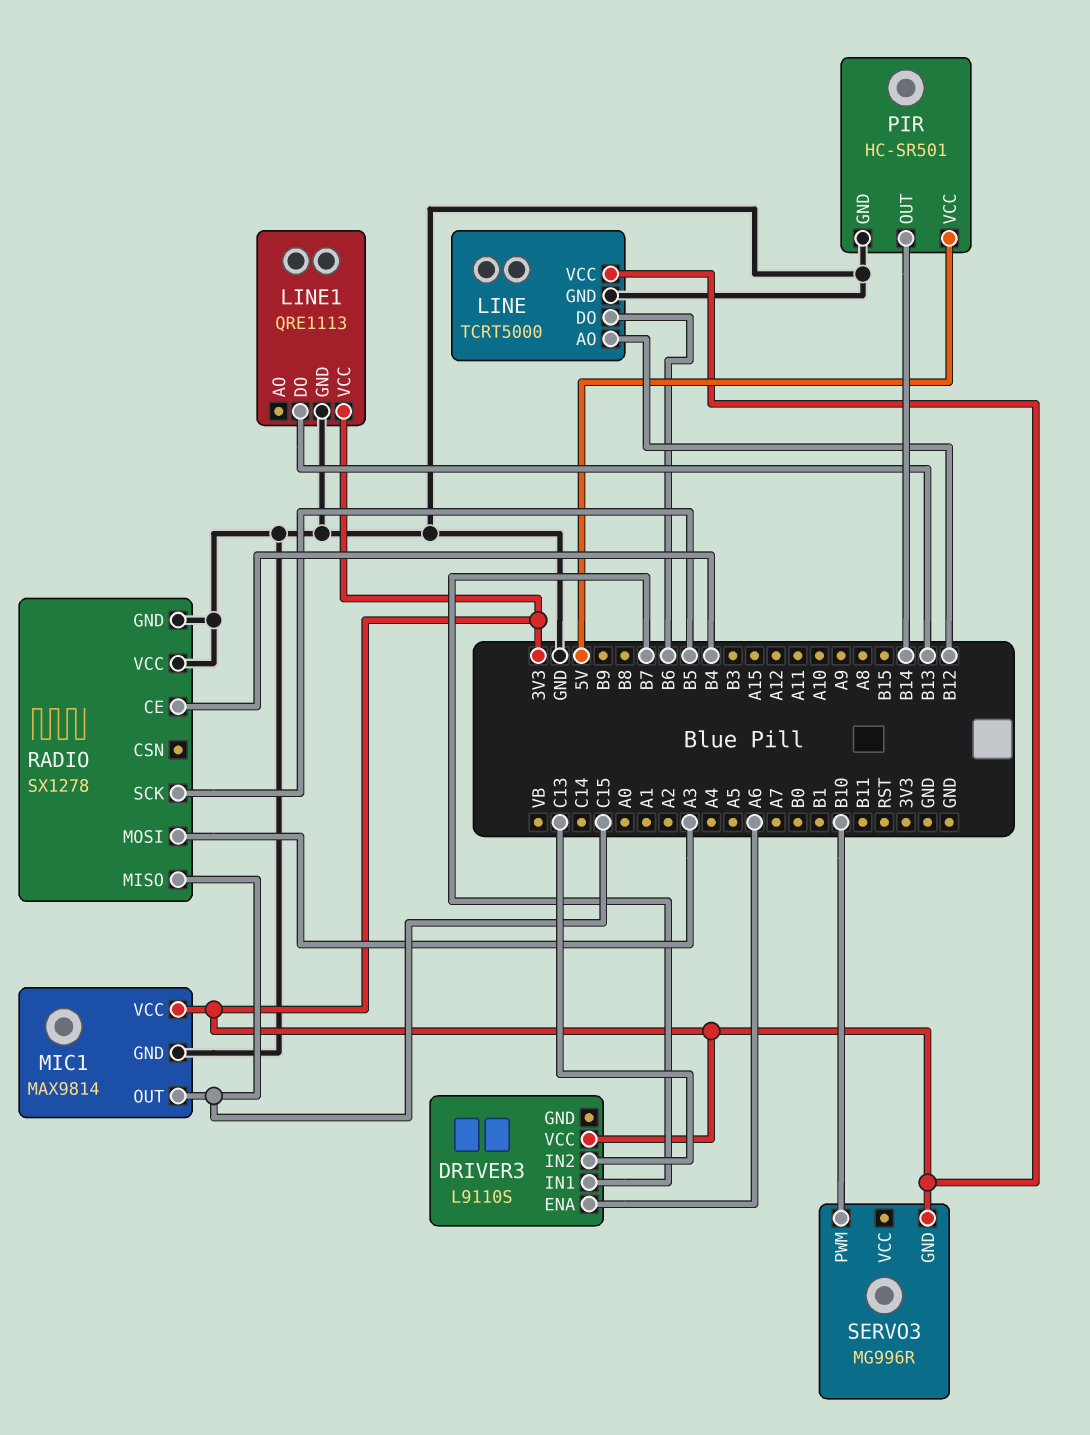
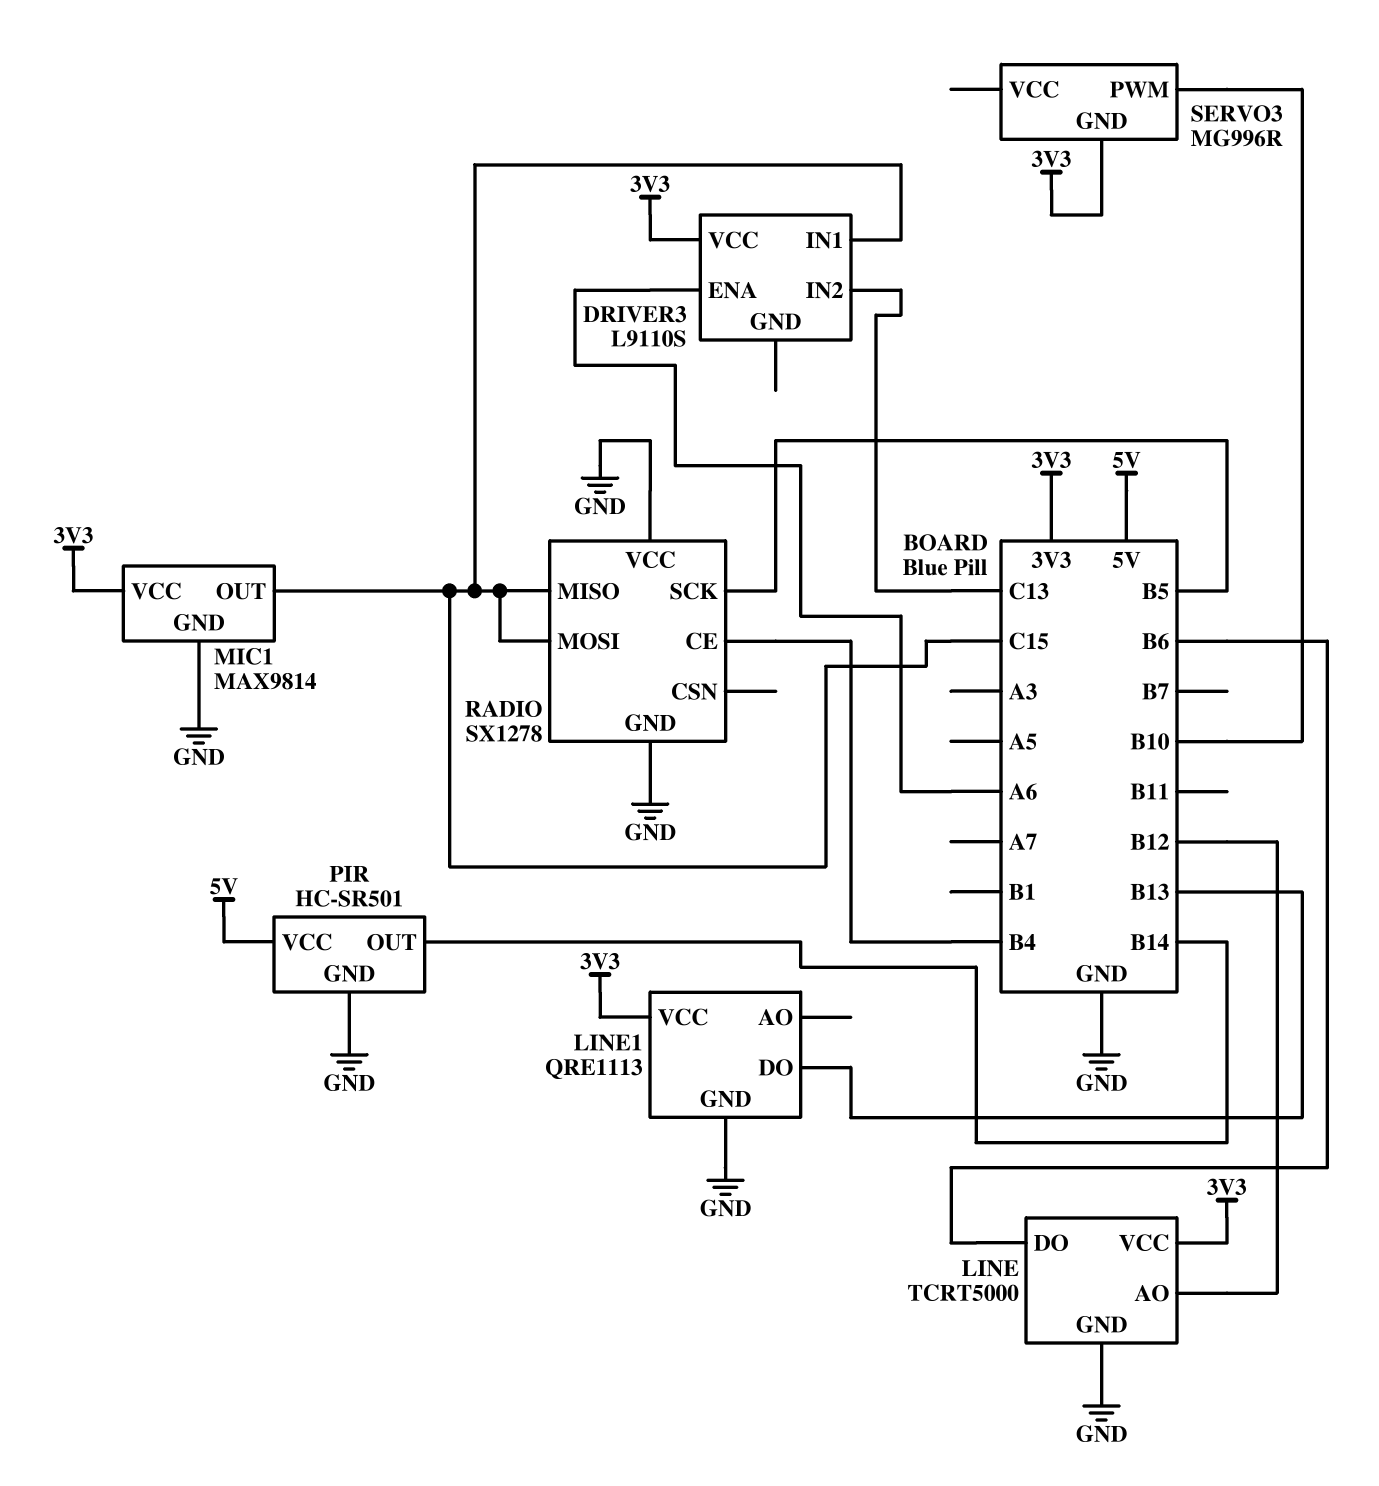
DRIVER3 pin IN1: B7 -> C15
RADIO pin MOSI: A3 -> C15

